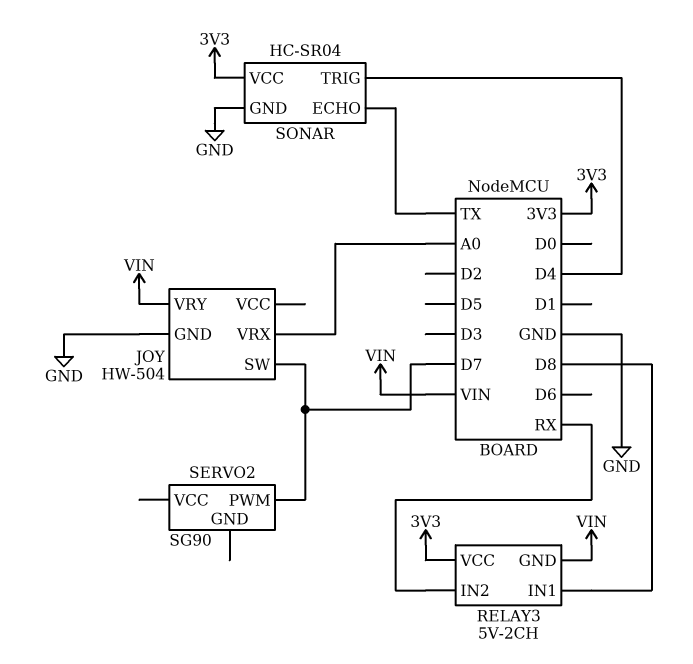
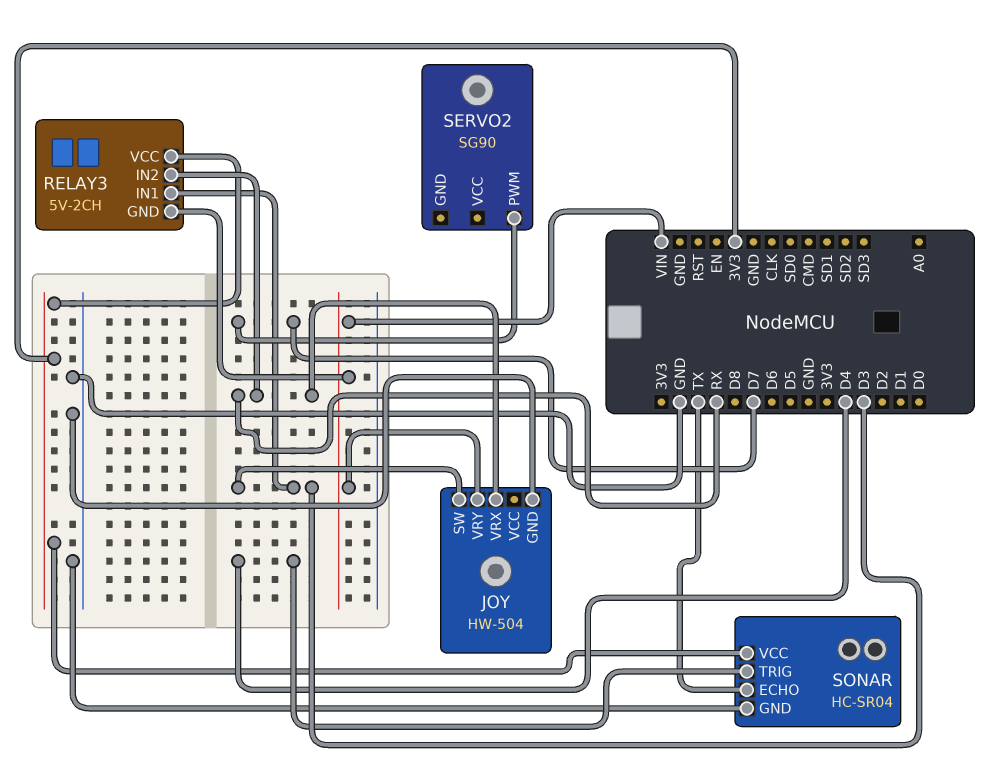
JOY pin SW: D7 -> D3
JOY pin VRX: A0 -> RX
RELAY3 pin IN1: D8 -> D3

